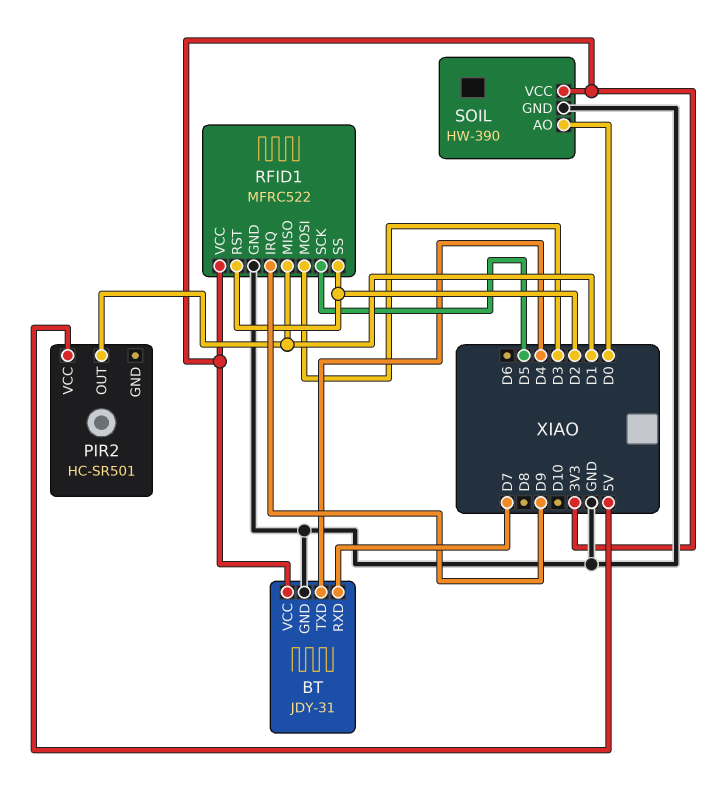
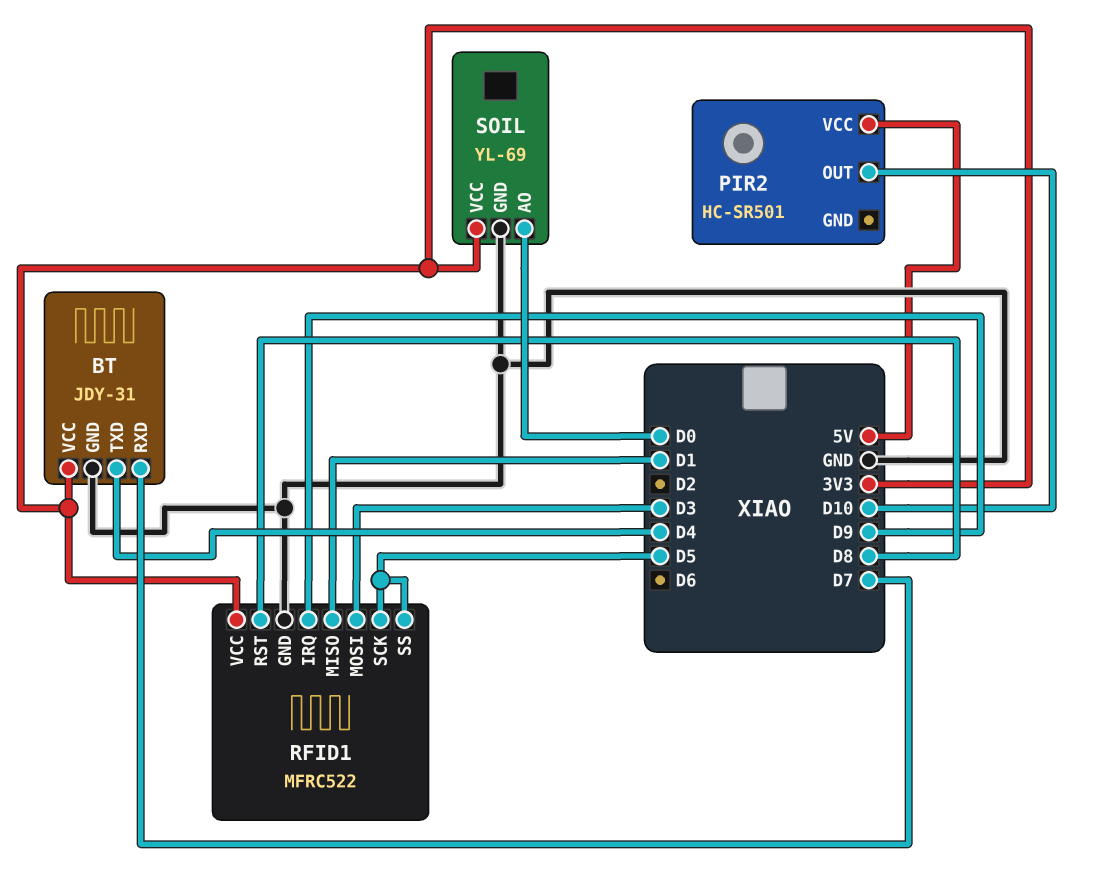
PIR2 pin OUT: D1 -> D10
RFID1 pin RST: D2 -> D8
RFID1 pin SS: D2 -> D5
SOIL: HW-390 -> YL-69

